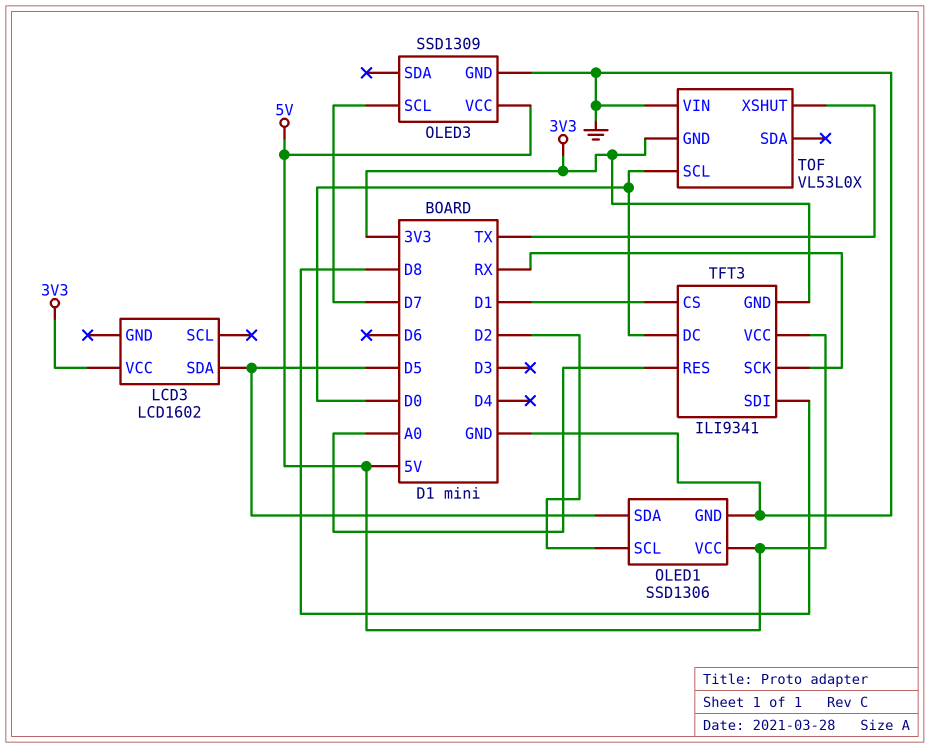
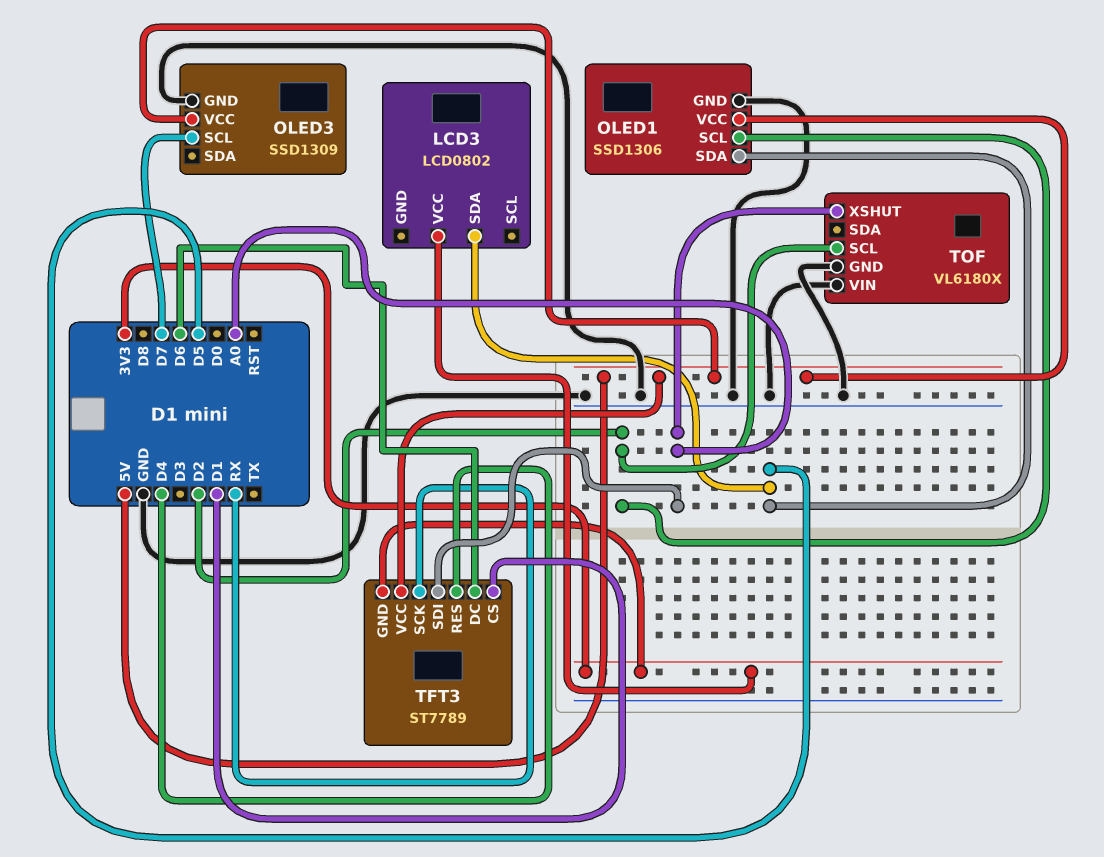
LCD3: LCD1602 -> LCD0802
TFT3: ILI9341 -> ST7789
TFT3 pin DC: D0 -> D6
TFT3 pin RES: A0 -> D4
TFT3 pin SDI: D8 -> A0
TOF: VL53L0X -> VL6180X
TOF pin GND: 3V3 -> GND
TOF pin SCL: D0 -> D2
TOF pin XSHUT: TX -> A0

